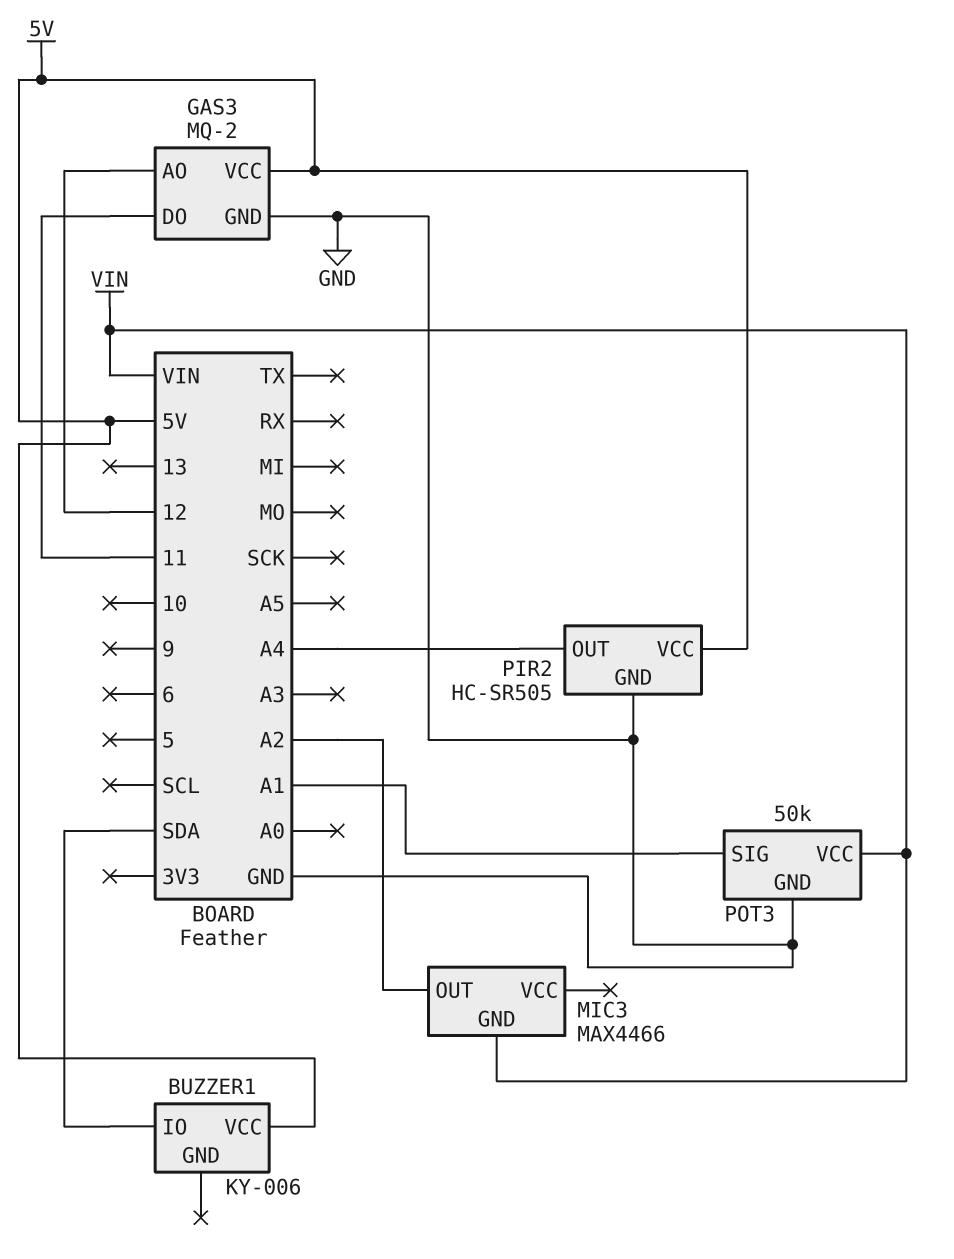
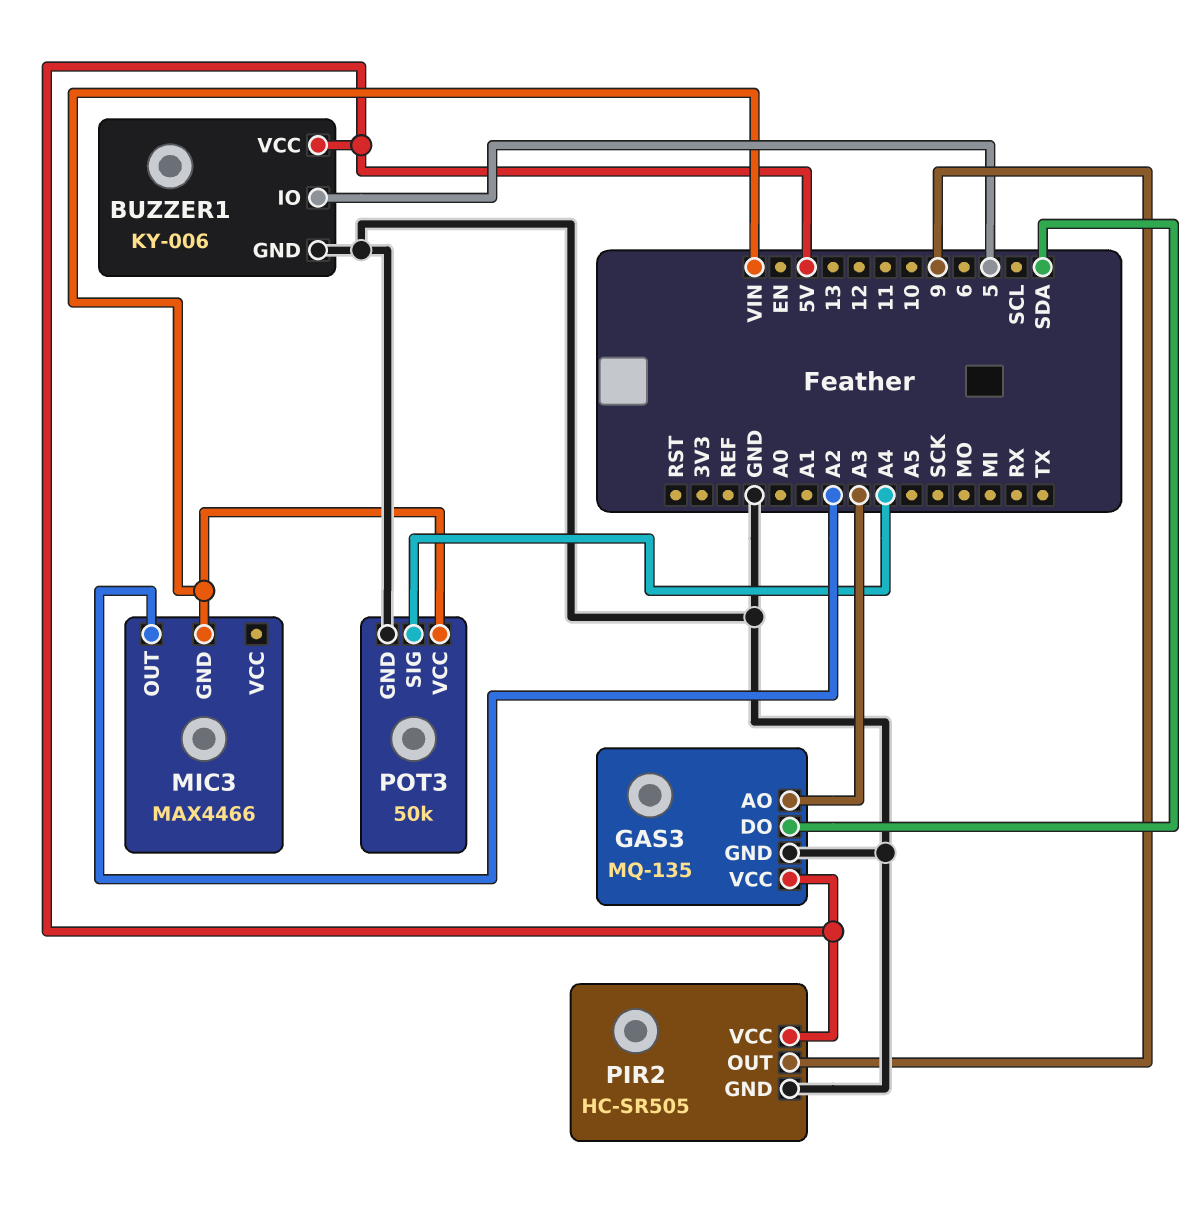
BUZZER1 pin GND: none -> GND
BUZZER1 pin IO: SDA -> 5
GAS3: MQ-2 -> MQ-135
GAS3 pin AO: 12 -> A3
GAS3 pin DO: 11 -> SDA
PIR2 pin OUT: A4 -> 9
POT3 pin SIG: A1 -> A4

